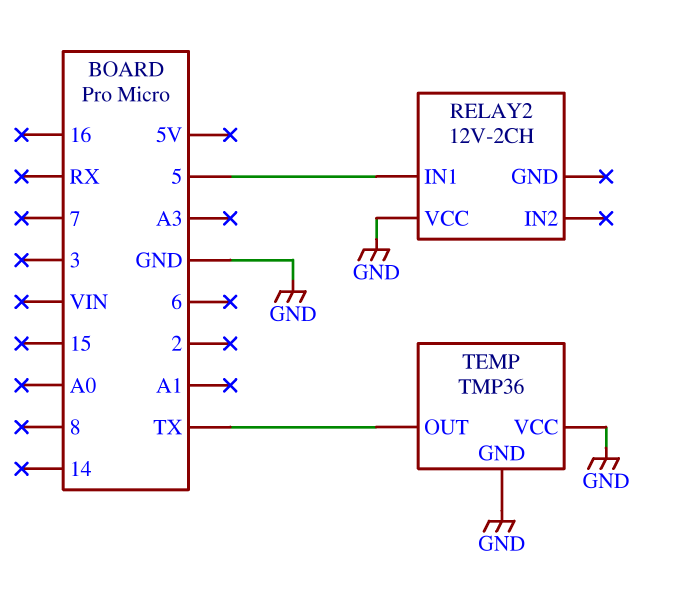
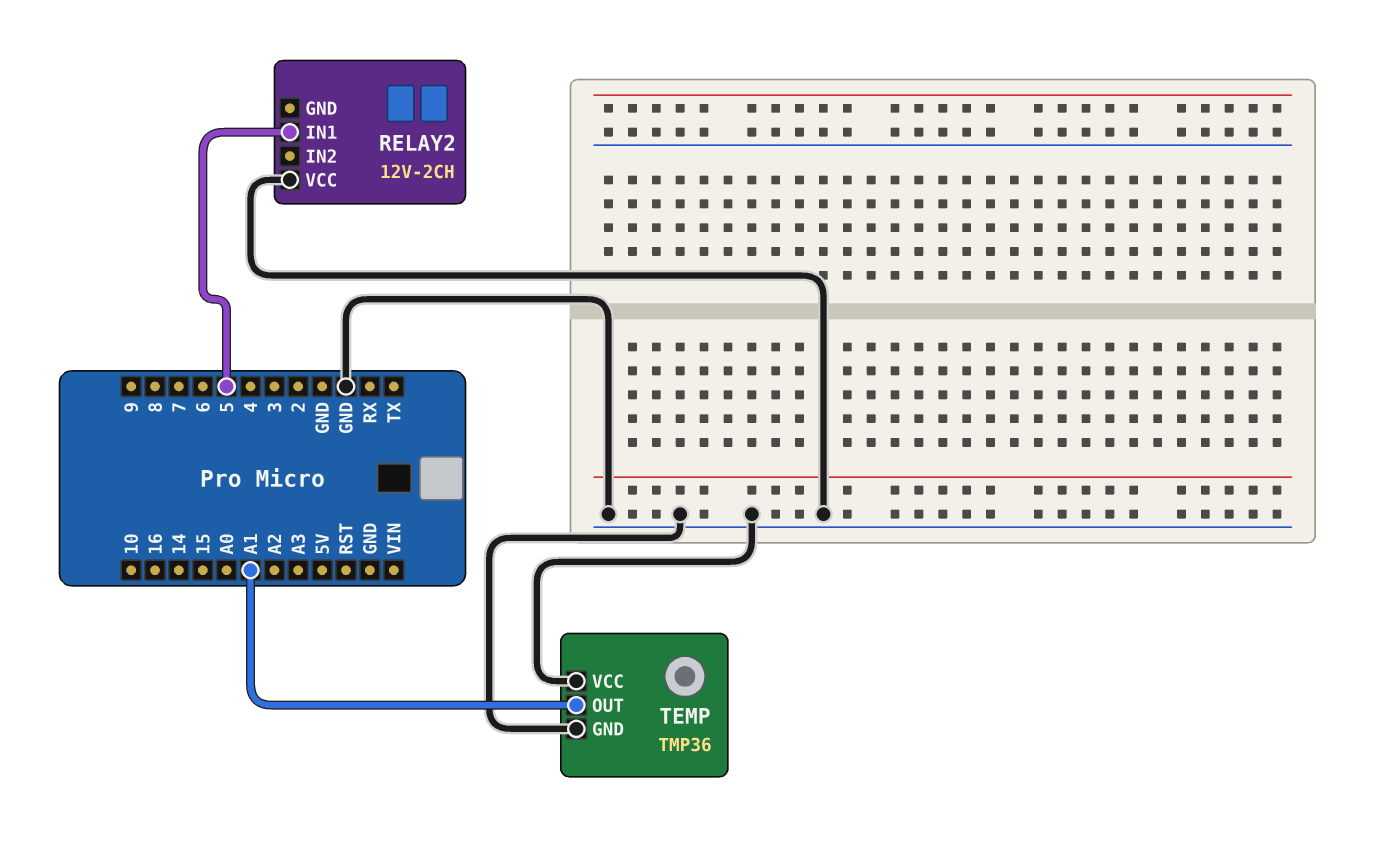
TEMP pin OUT: TX -> A1

